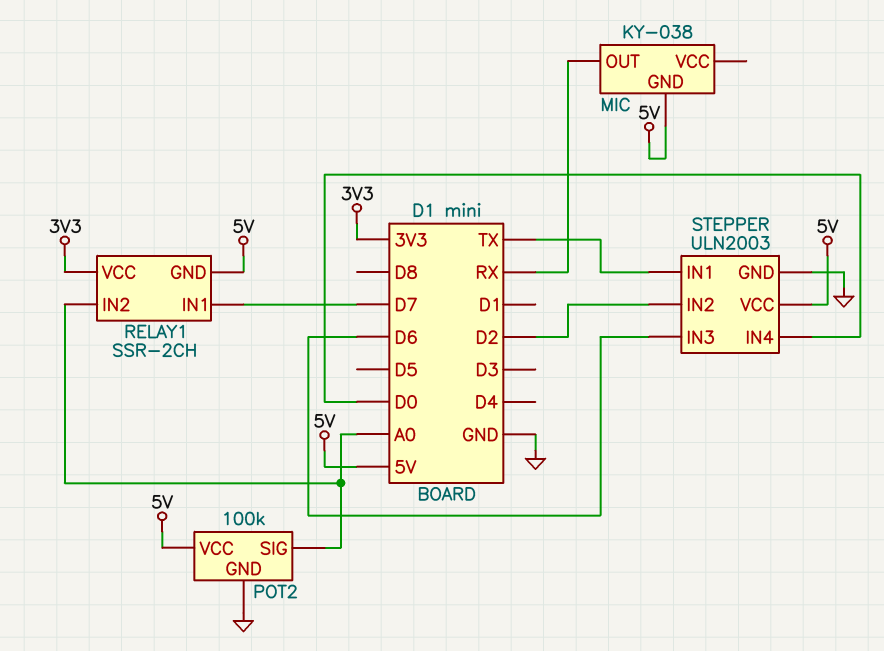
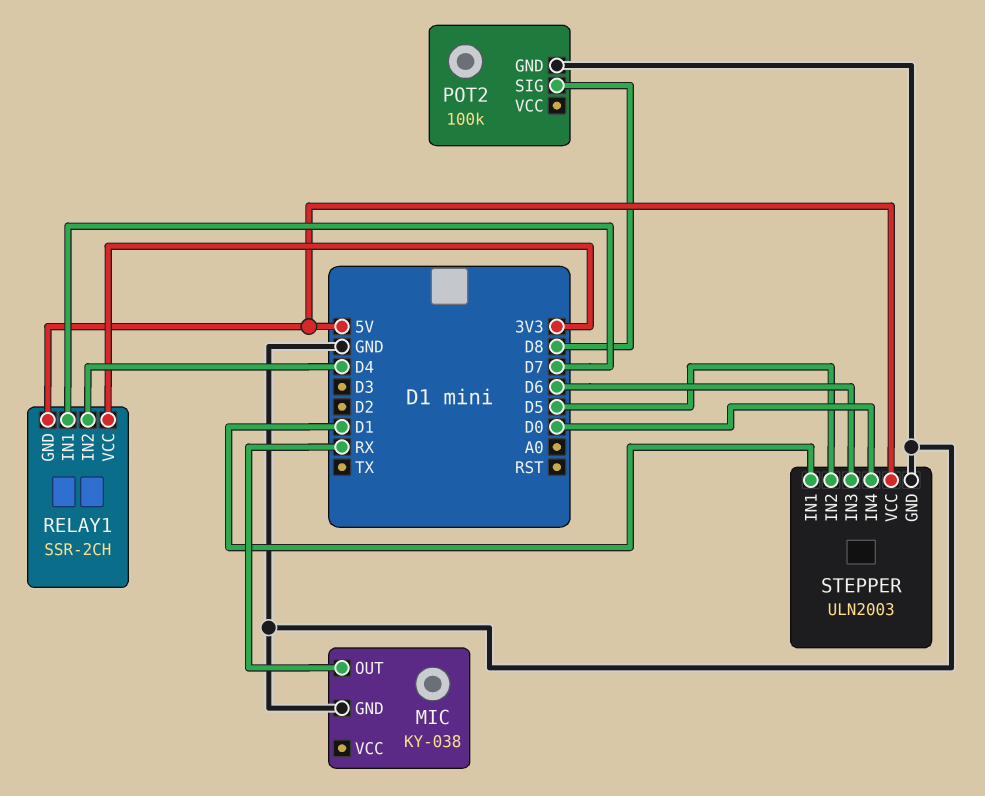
MIC pin GND: 5V -> GND
POT2 pin SIG: A0 -> D8
POT2 pin VCC: 5V -> none
RELAY1 pin IN2: A0 -> D4
STEPPER pin IN1: TX -> D1
STEPPER pin IN2: D2 -> D5

